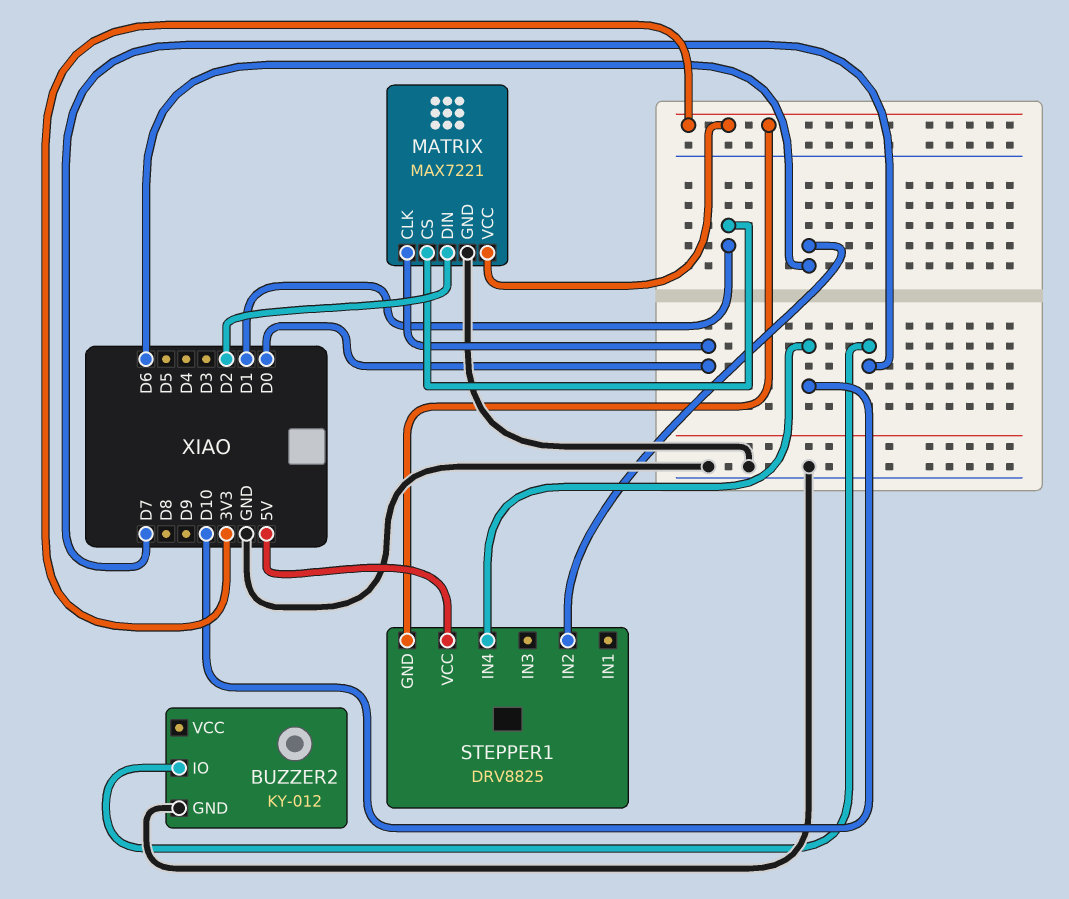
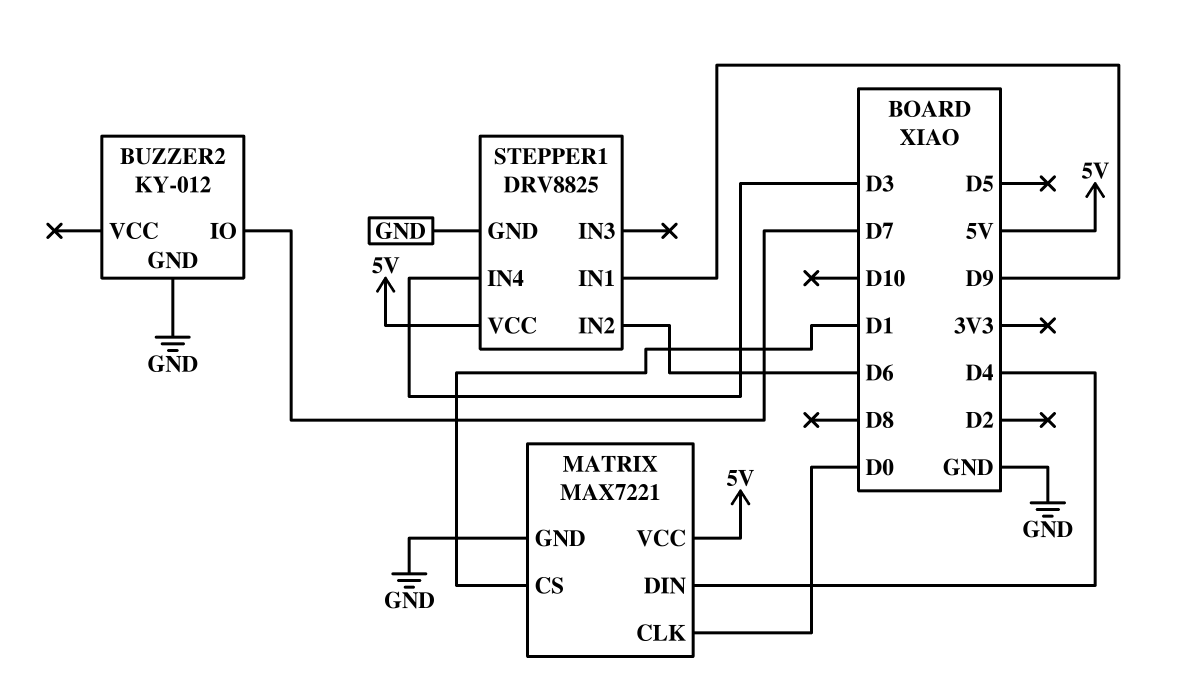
MATRIX pin DIN: D2 -> D4
MATRIX pin VCC: 3V3 -> 5V
STEPPER1 pin GND: 3V3 -> GND
STEPPER1 pin IN1: none -> D9
STEPPER1 pin IN4: D10 -> D3

